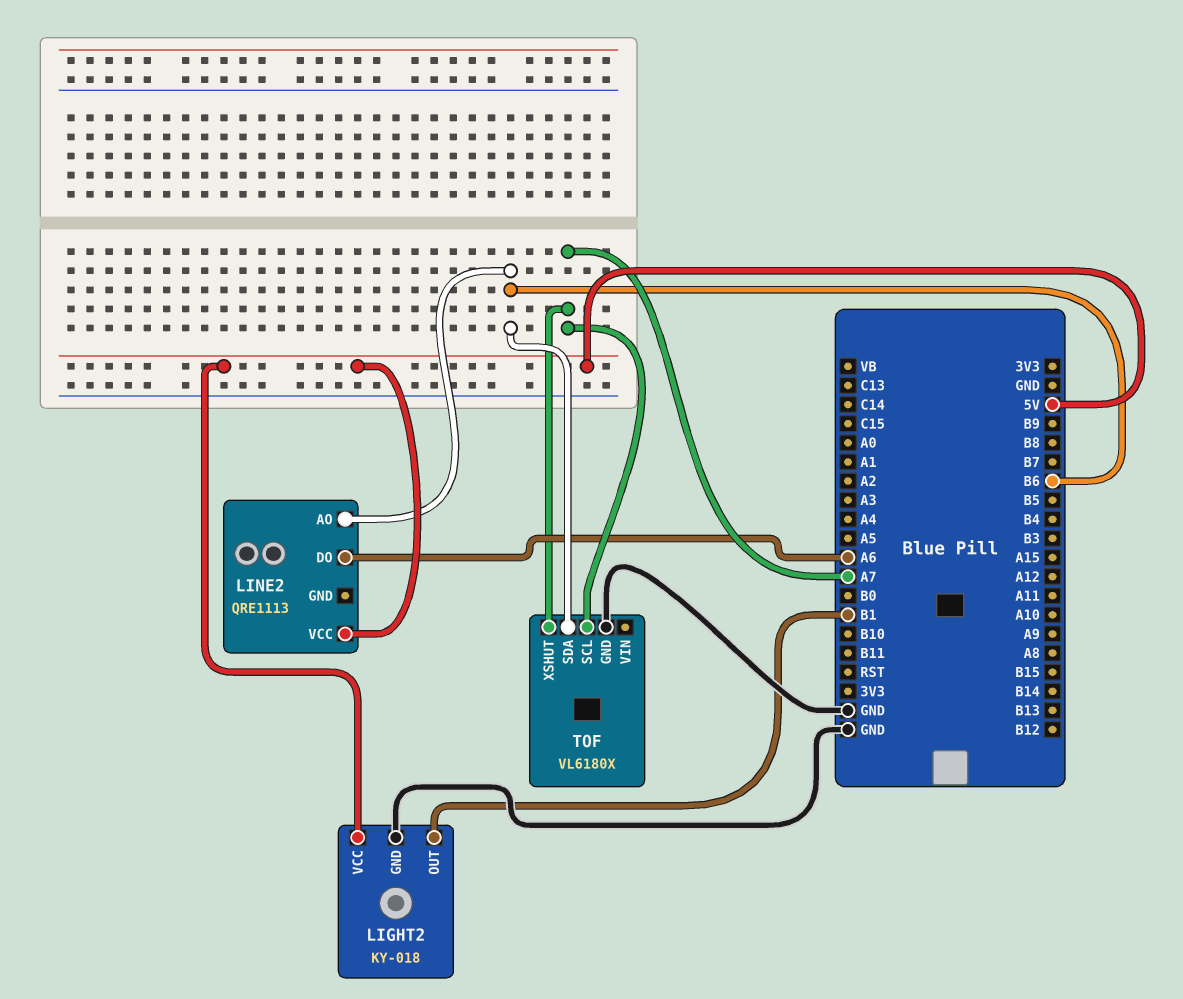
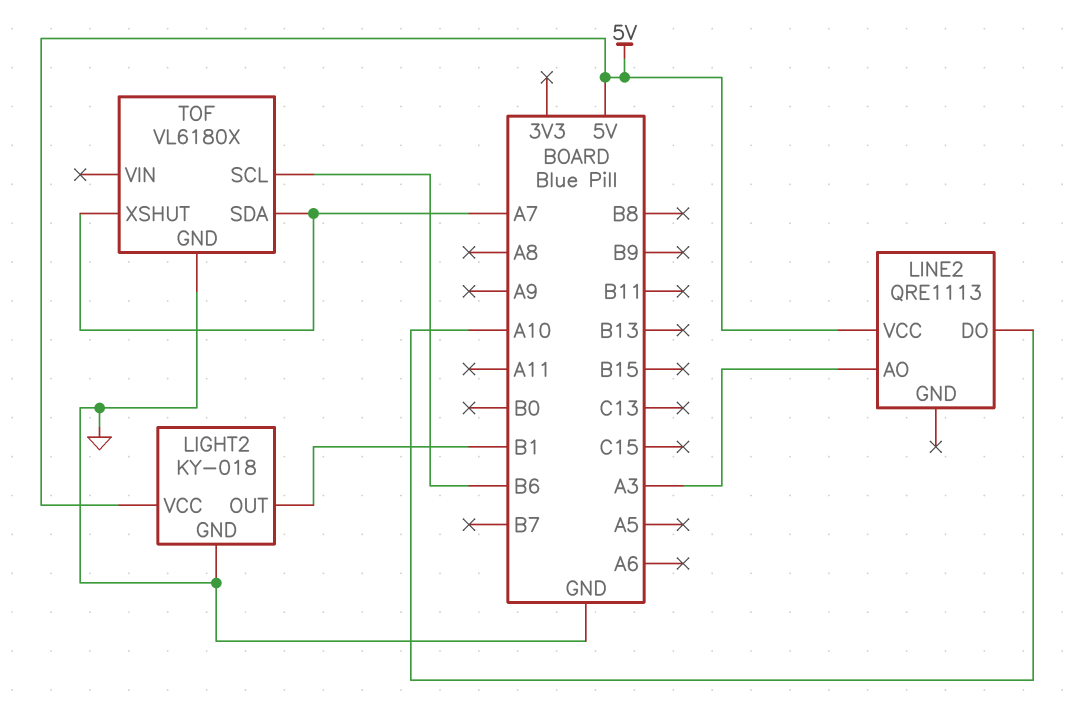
LINE2 pin AO: B6 -> A3
LINE2 pin DO: A6 -> A10
TOF pin SCL: A7 -> B6
TOF pin SDA: B6 -> A7

